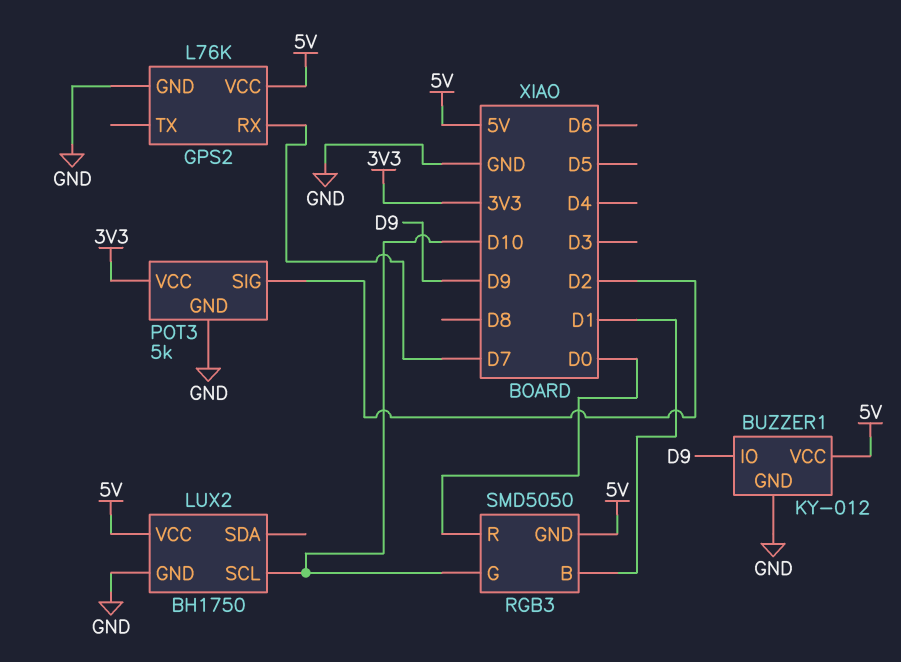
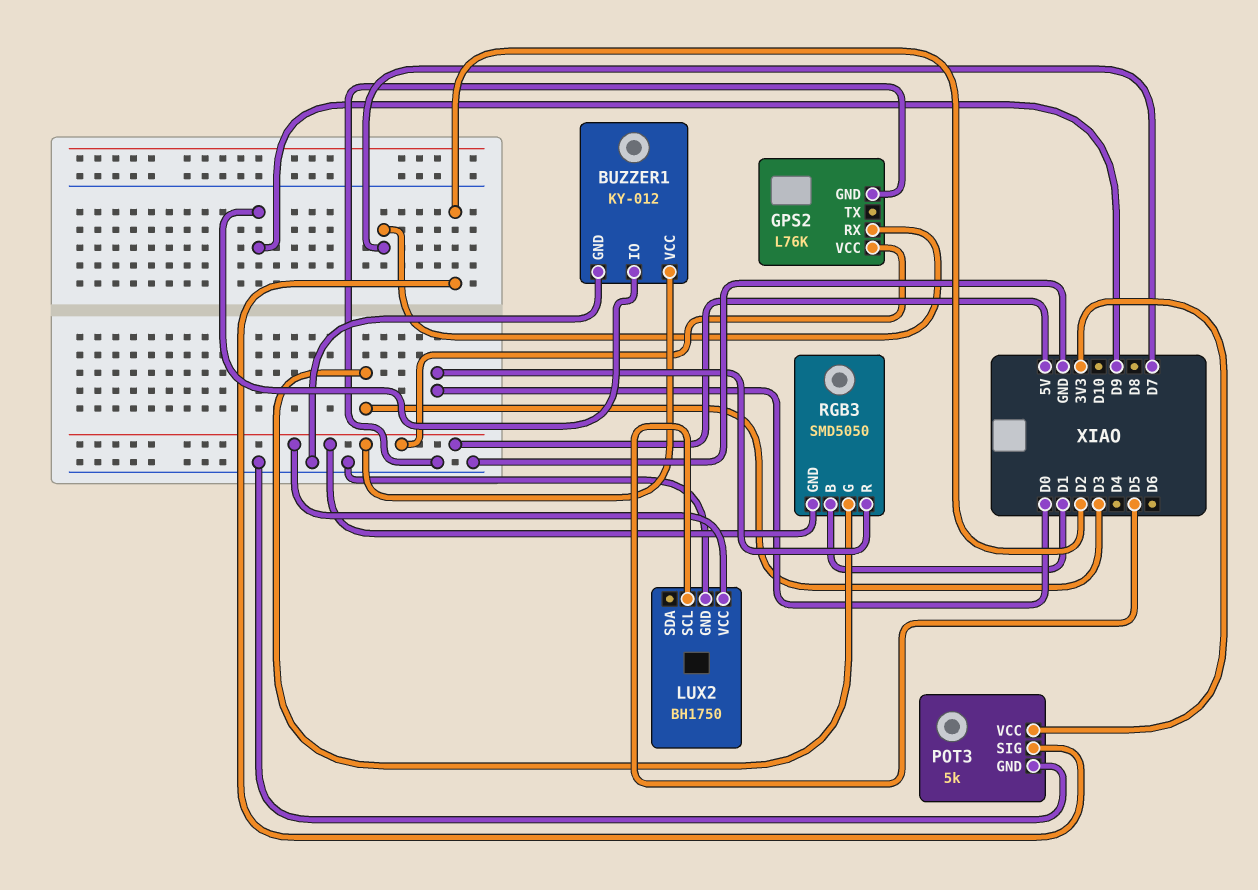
LUX2 pin SCL: D10 -> D5
RGB3 pin G: D10 -> D3

